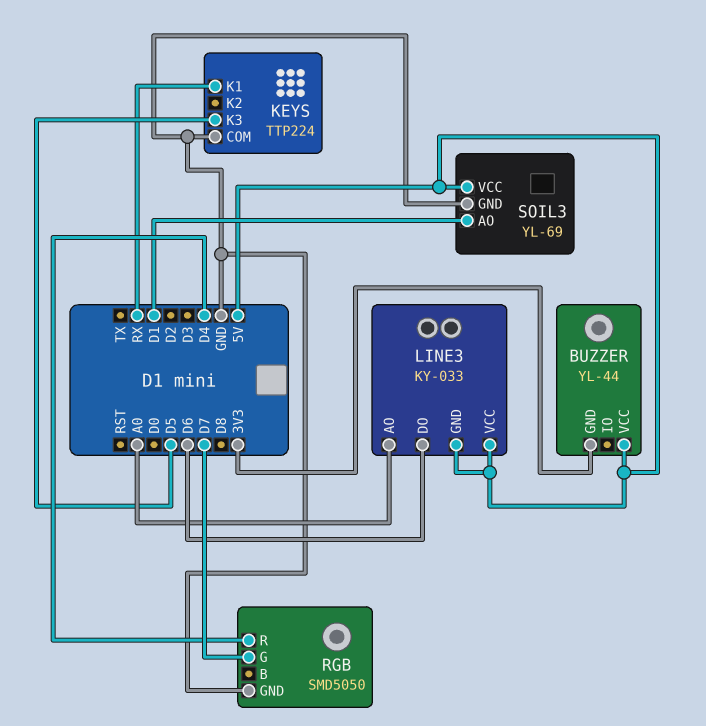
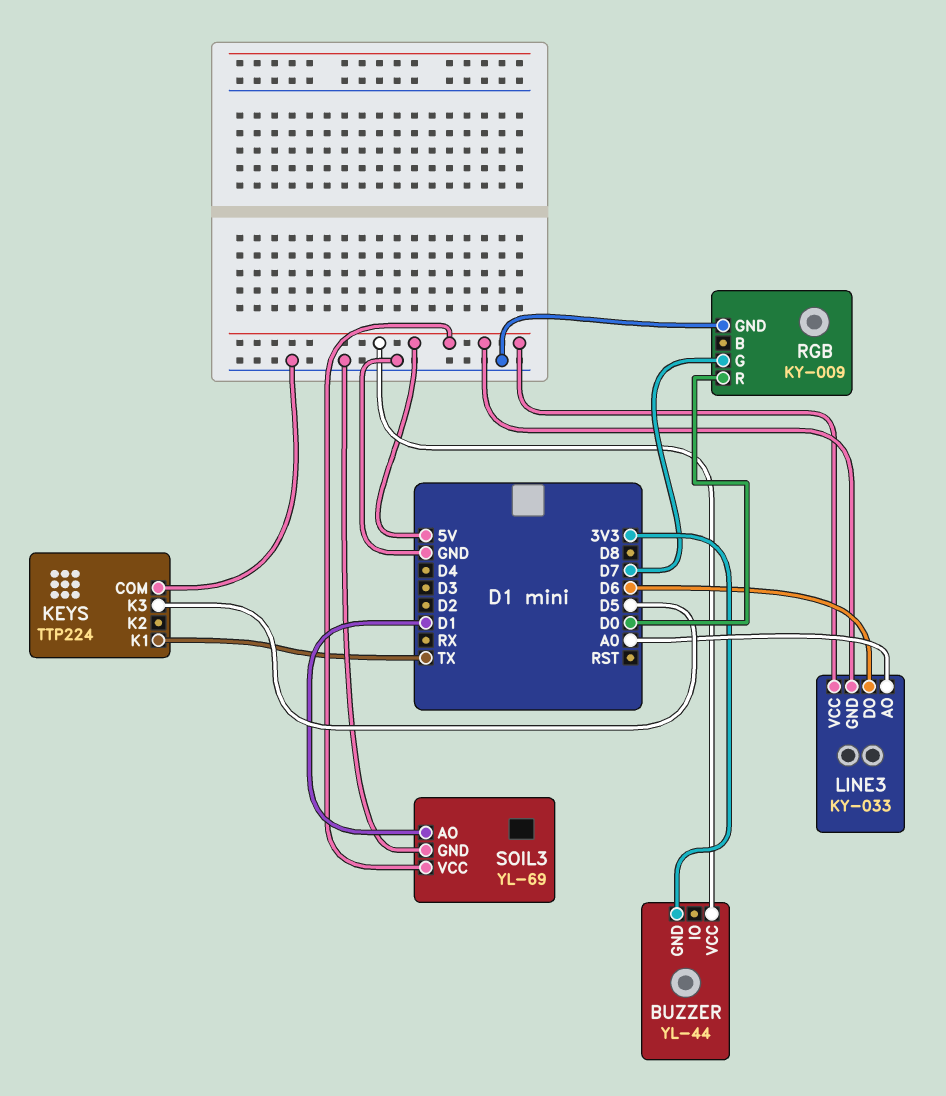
KEYS pin K1: RX -> TX
RGB: SMD5050 -> KY-009
RGB pin R: D4 -> D0

